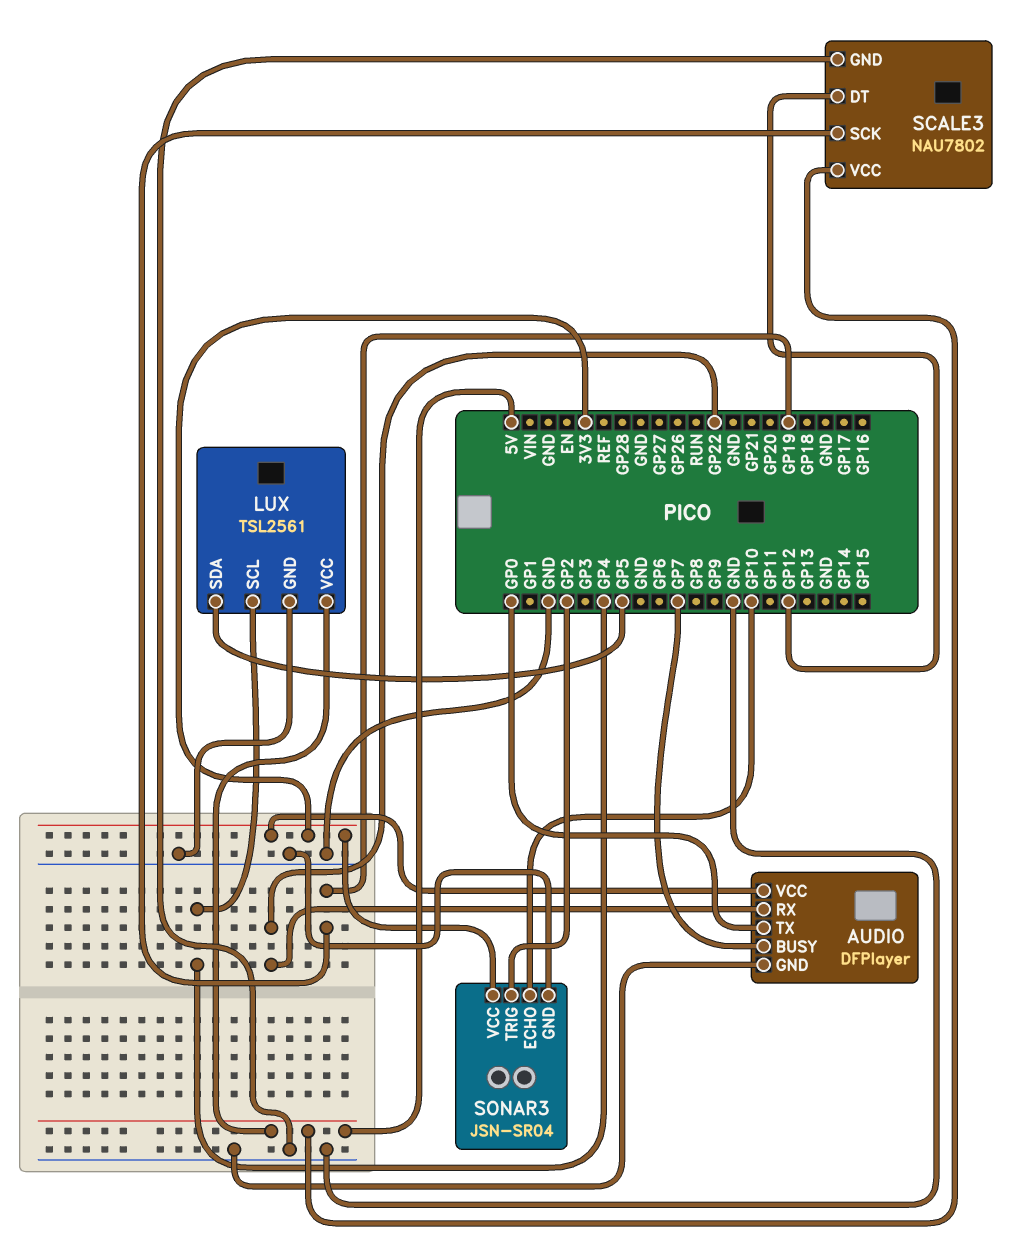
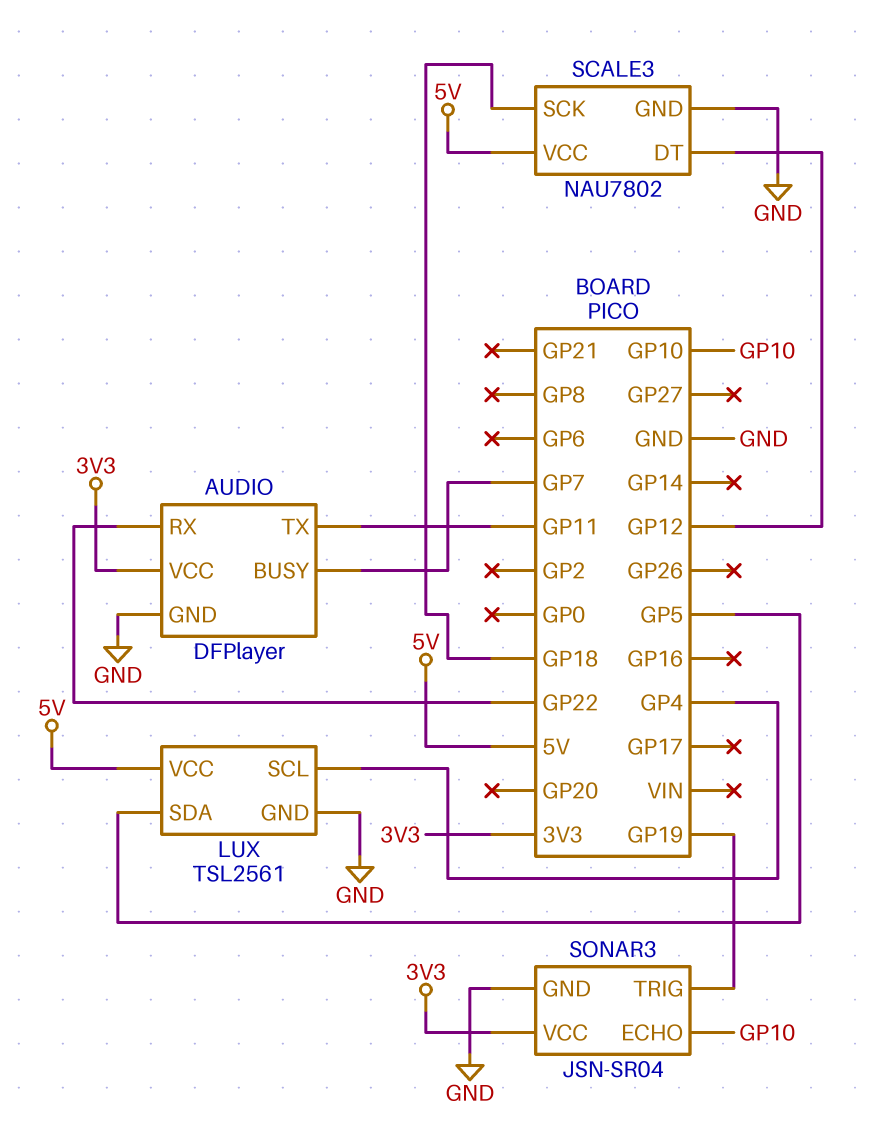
AUDIO pin TX: GP0 -> GP11
SCALE3 pin SCK: GP19 -> GP18
SONAR3 pin TRIG: GP2 -> GP19

